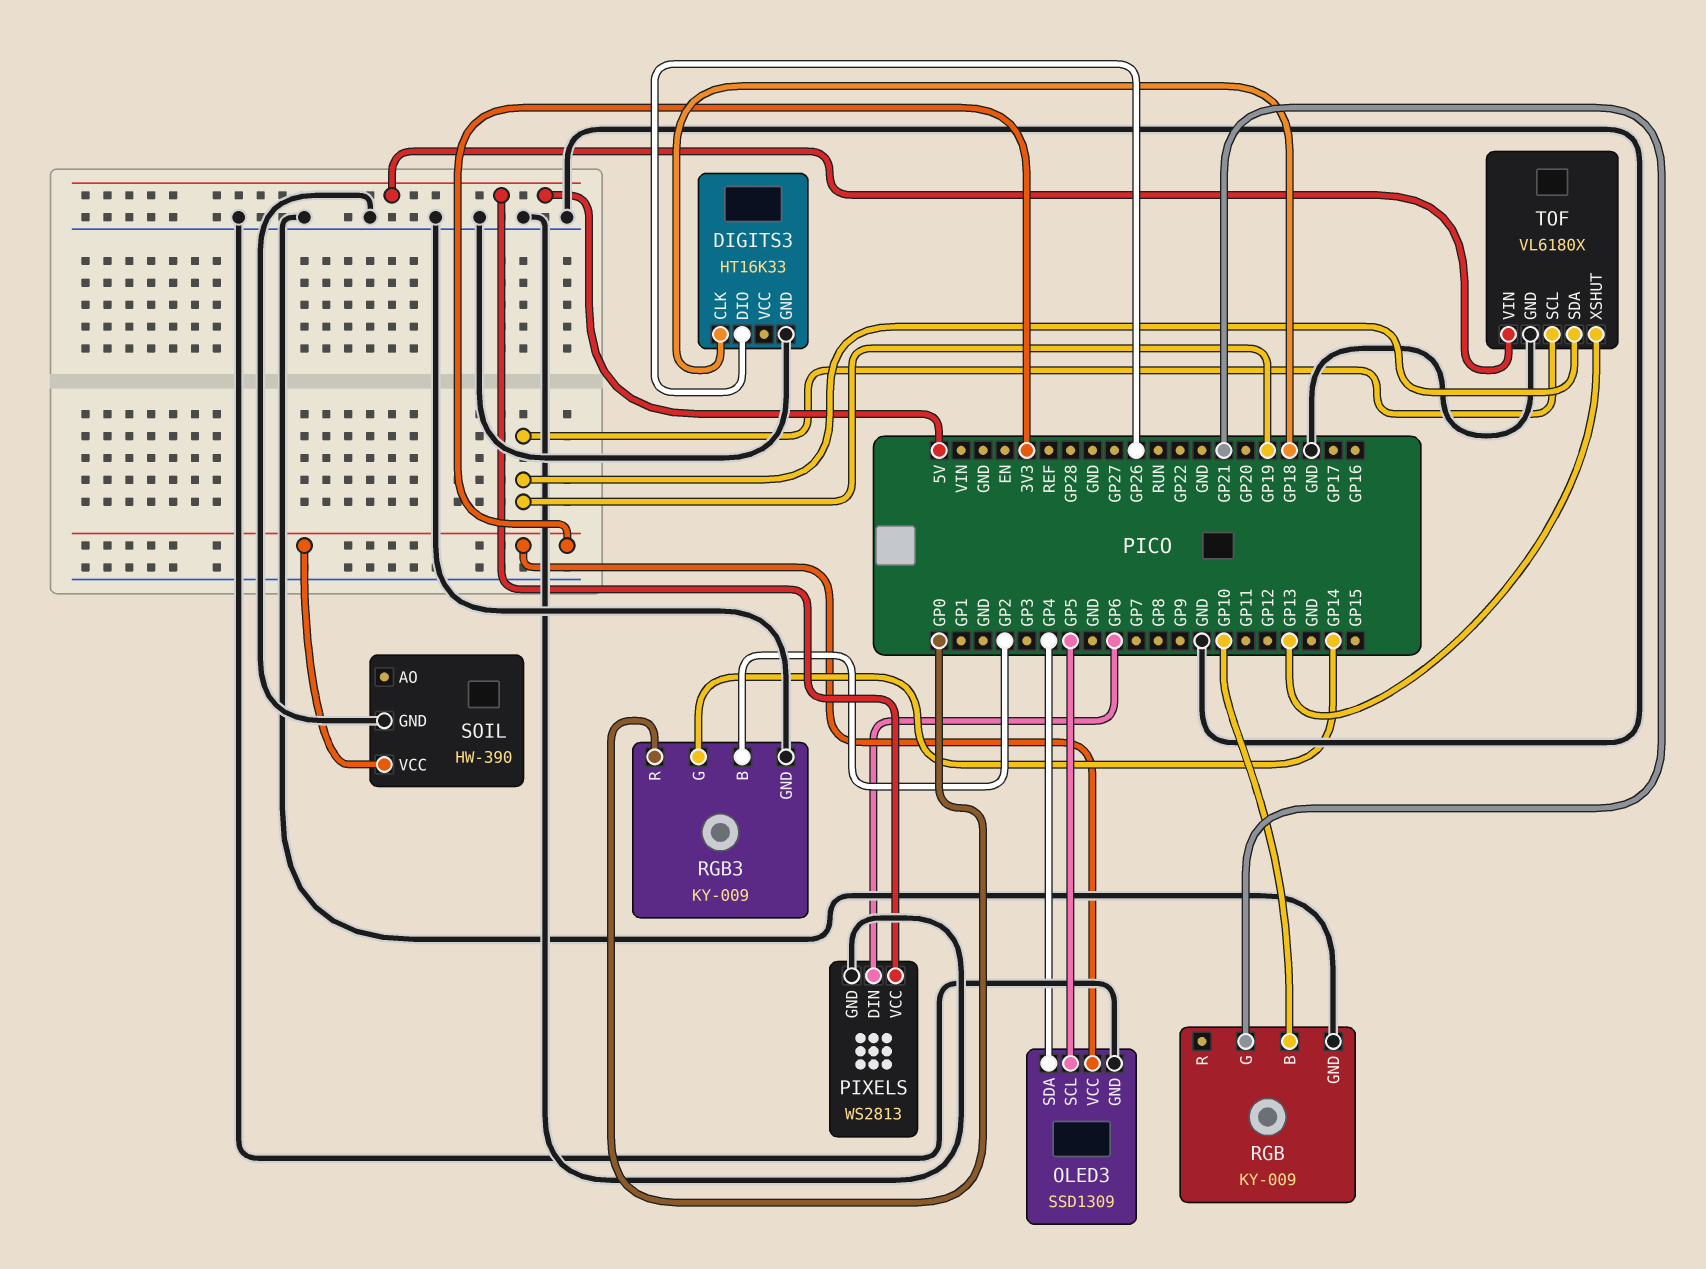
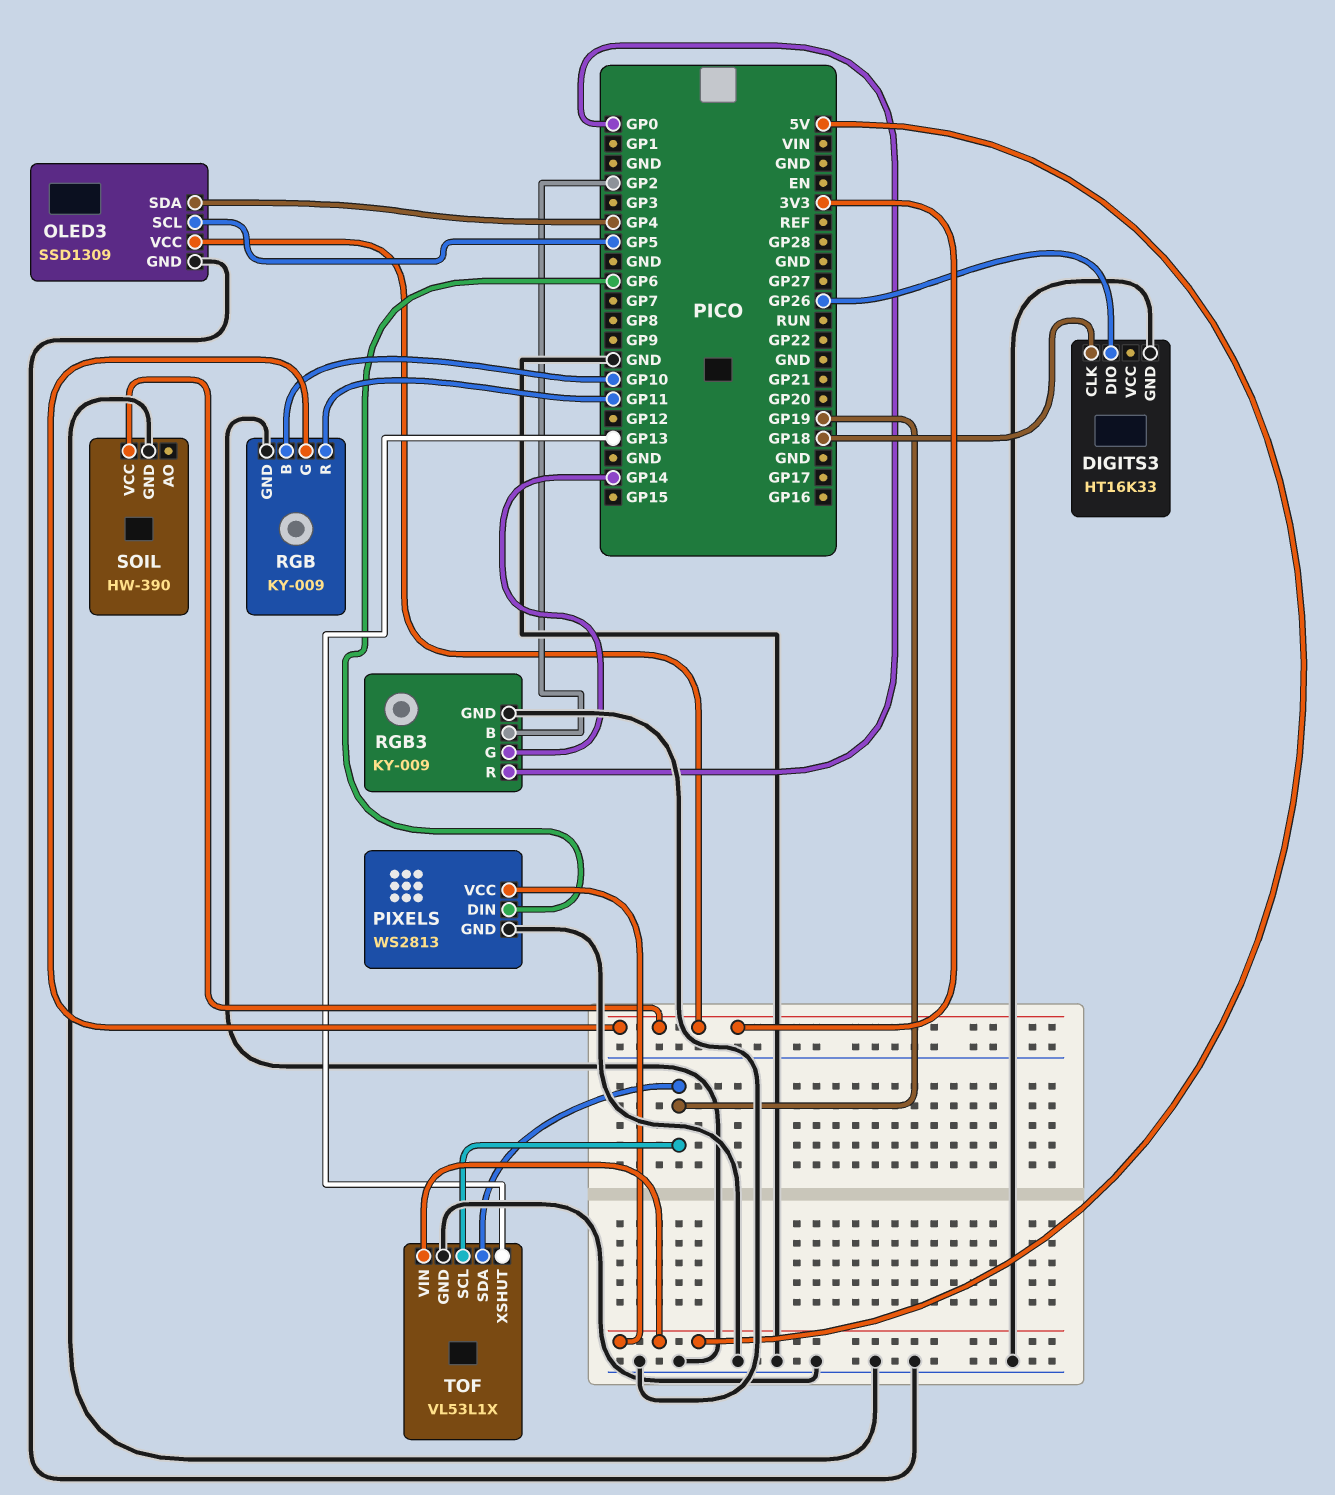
RGB pin G: GP21 -> 3V3
RGB pin R: none -> GP11
TOF: VL6180X -> VL53L1X

